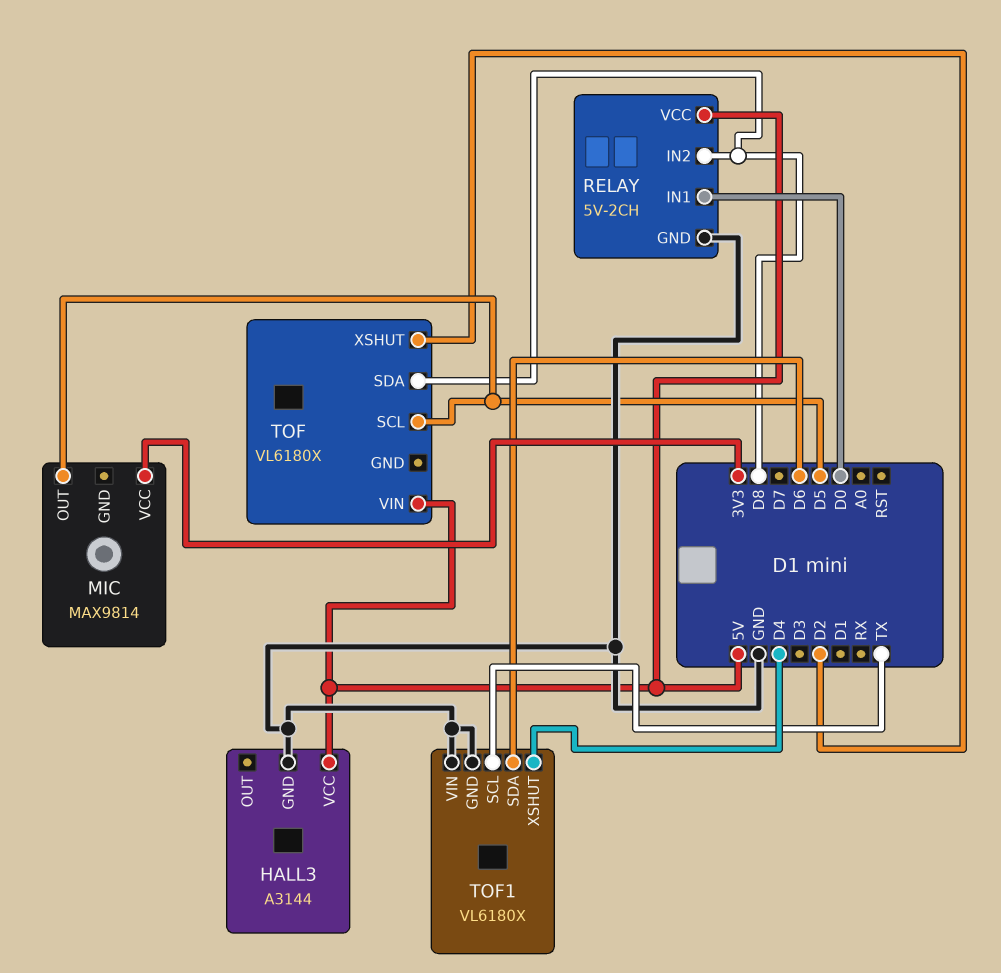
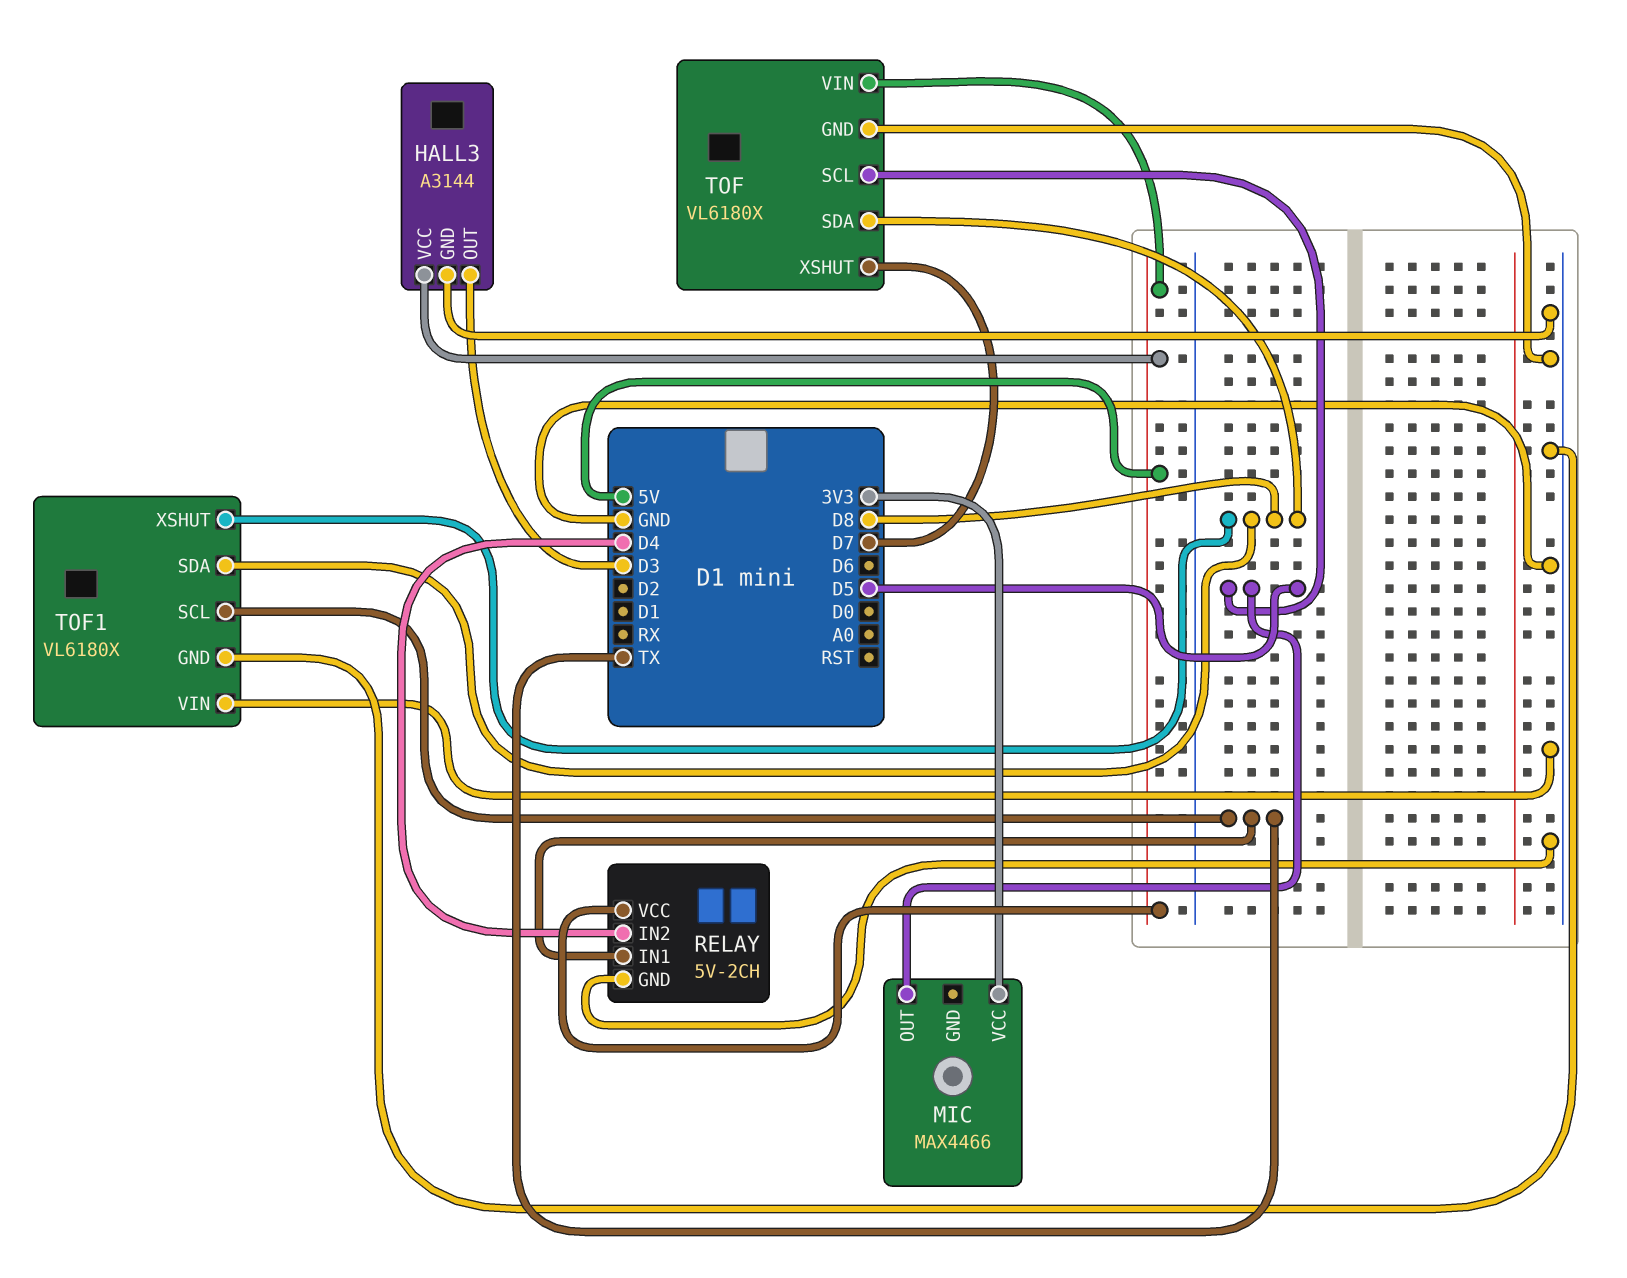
HALL3 pin OUT: none -> D3
MIC: MAX9814 -> MAX4466
RELAY pin IN1: D0 -> TX
RELAY pin IN2: D8 -> D4
TOF pin GND: none -> GND
TOF pin XSHUT: D2 -> D7
TOF1 pin SDA: D6 -> D8
TOF1 pin XSHUT: D4 -> D8

